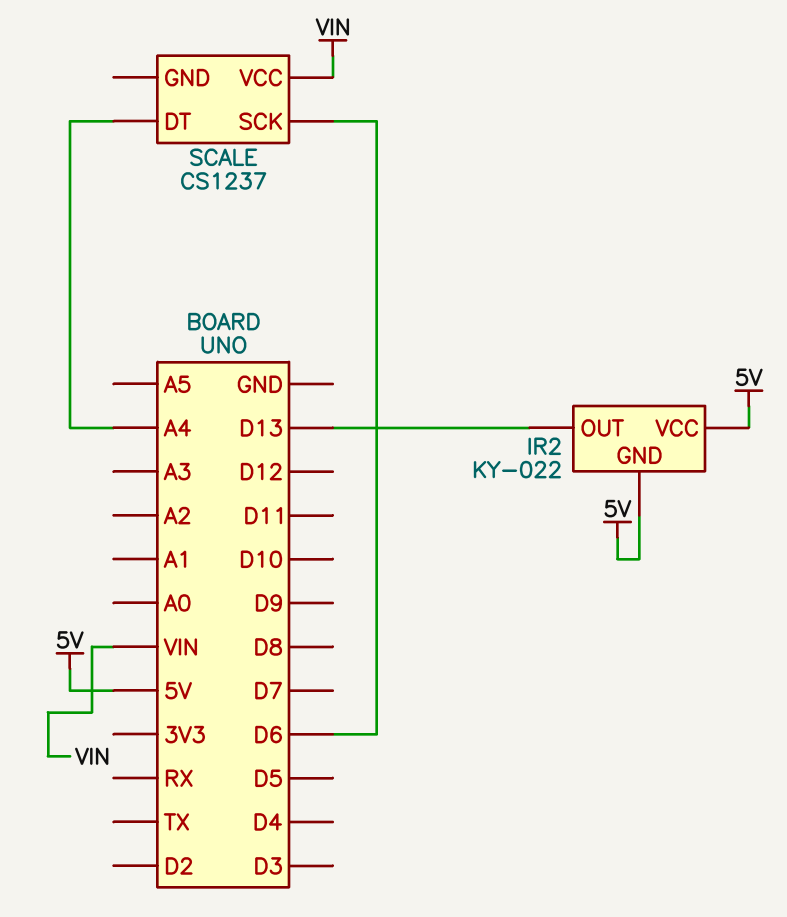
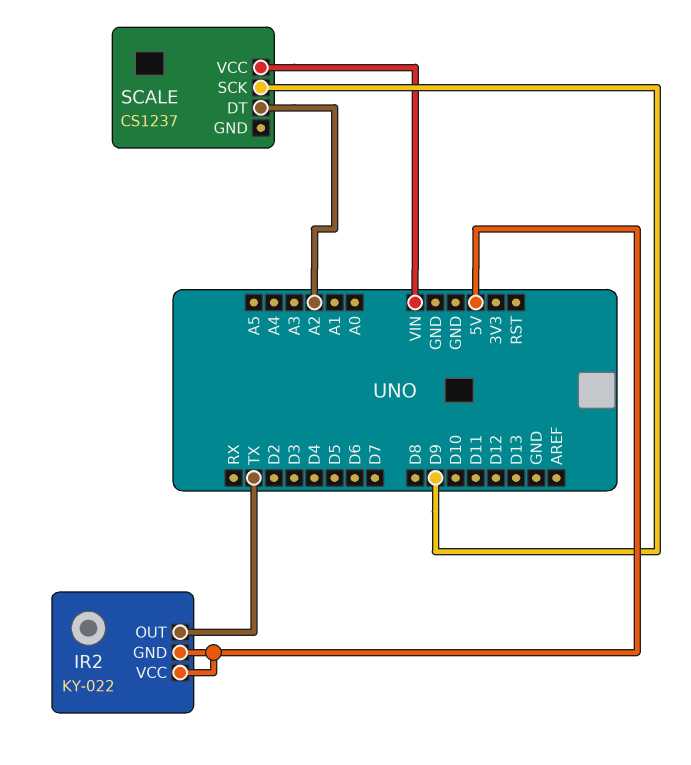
IR2 pin OUT: D13 -> TX
SCALE pin DT: A4 -> A2
SCALE pin SCK: D6 -> D9

